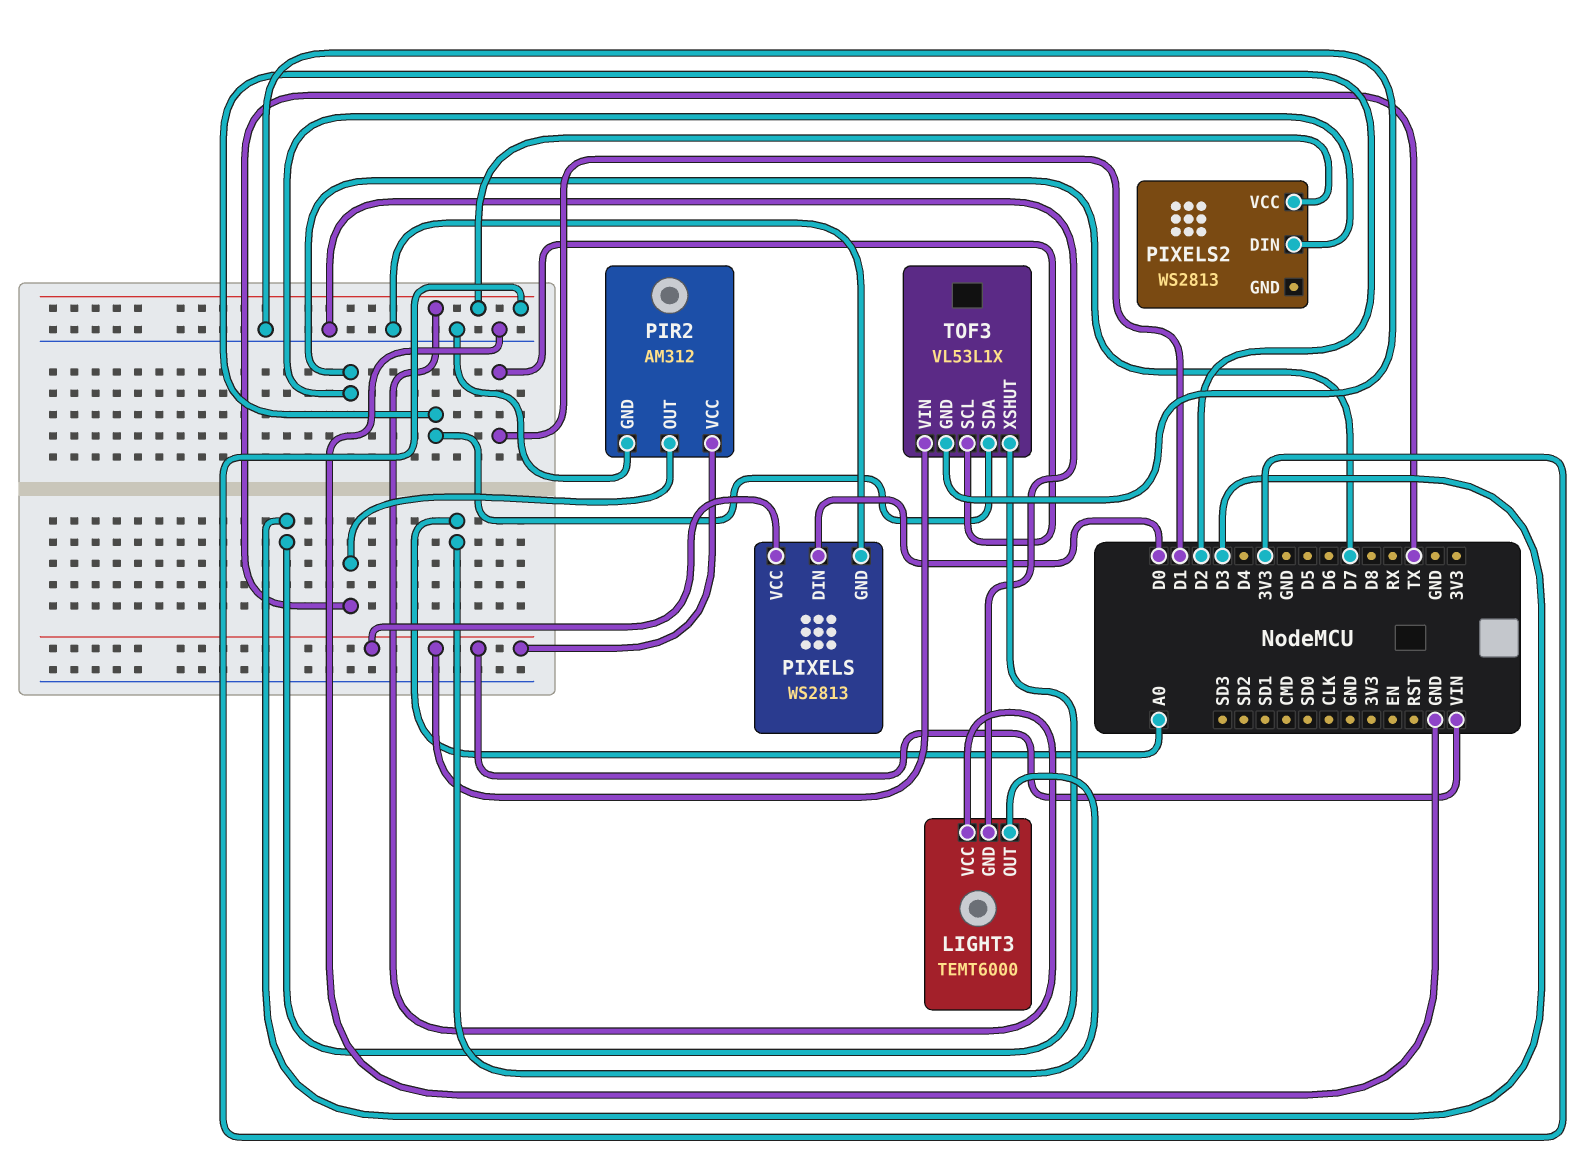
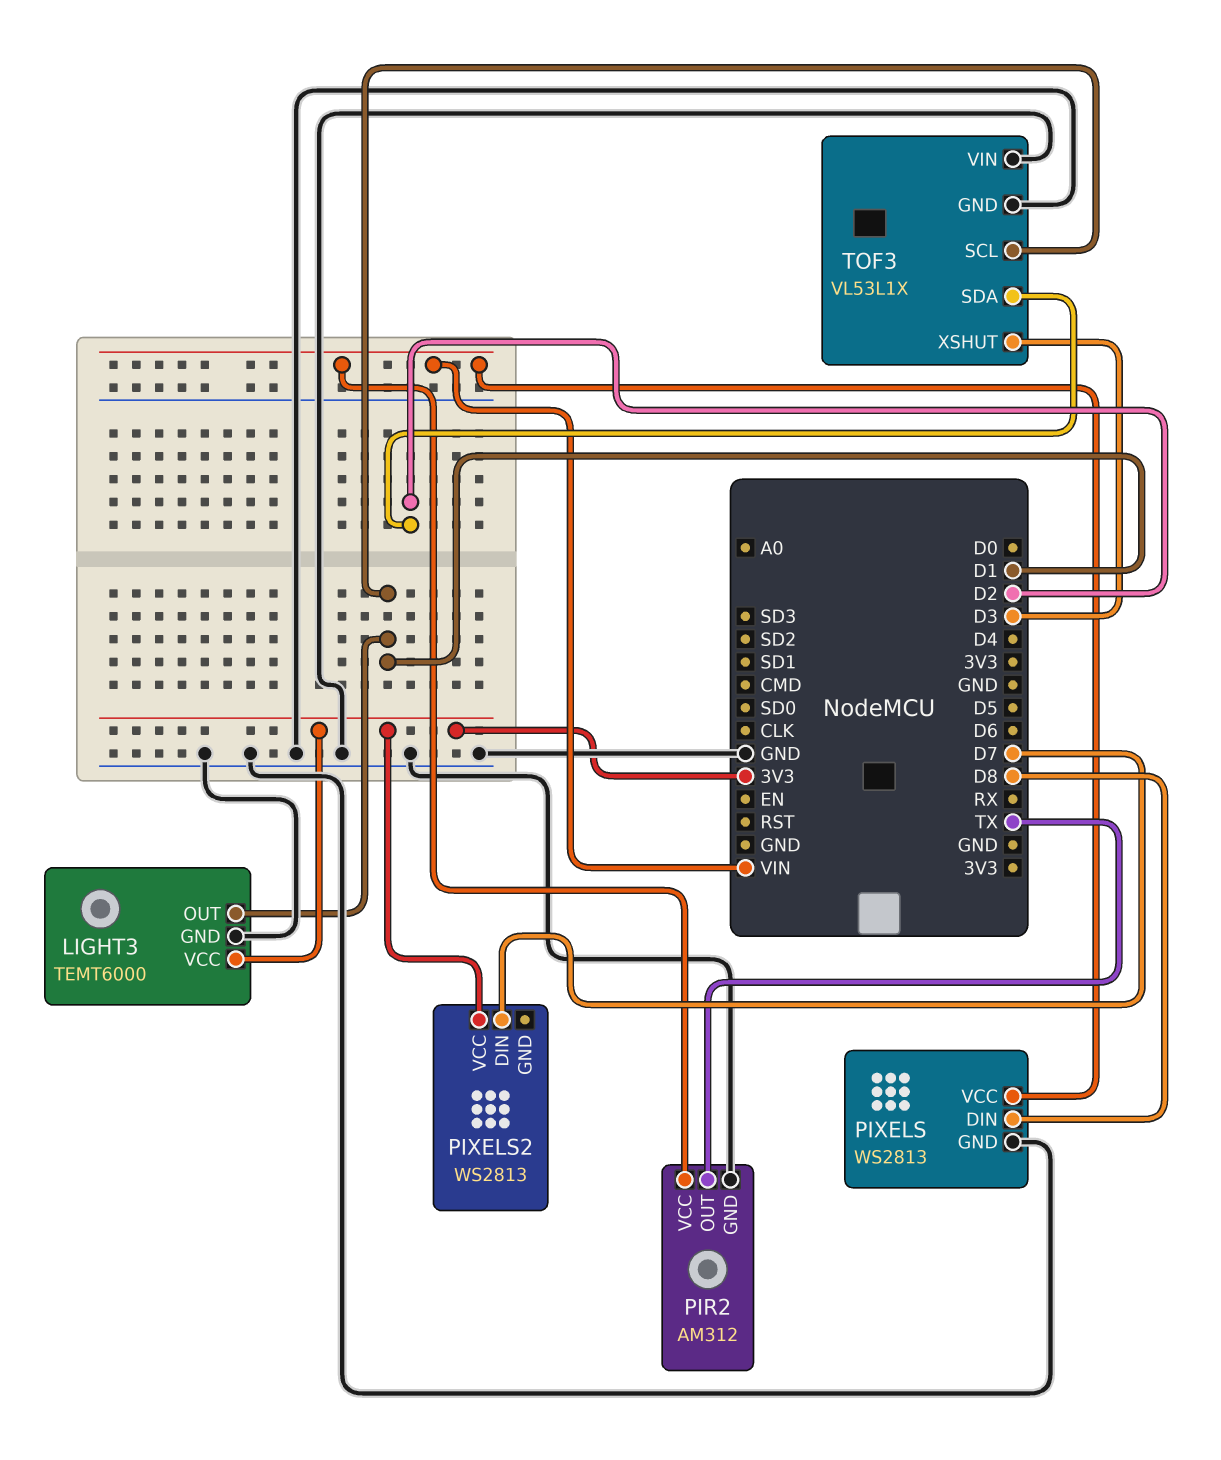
LIGHT3 pin OUT: A0 -> D1
PIXELS pin DIN: D0 -> D8
TOF3 pin VIN: VIN -> GND

